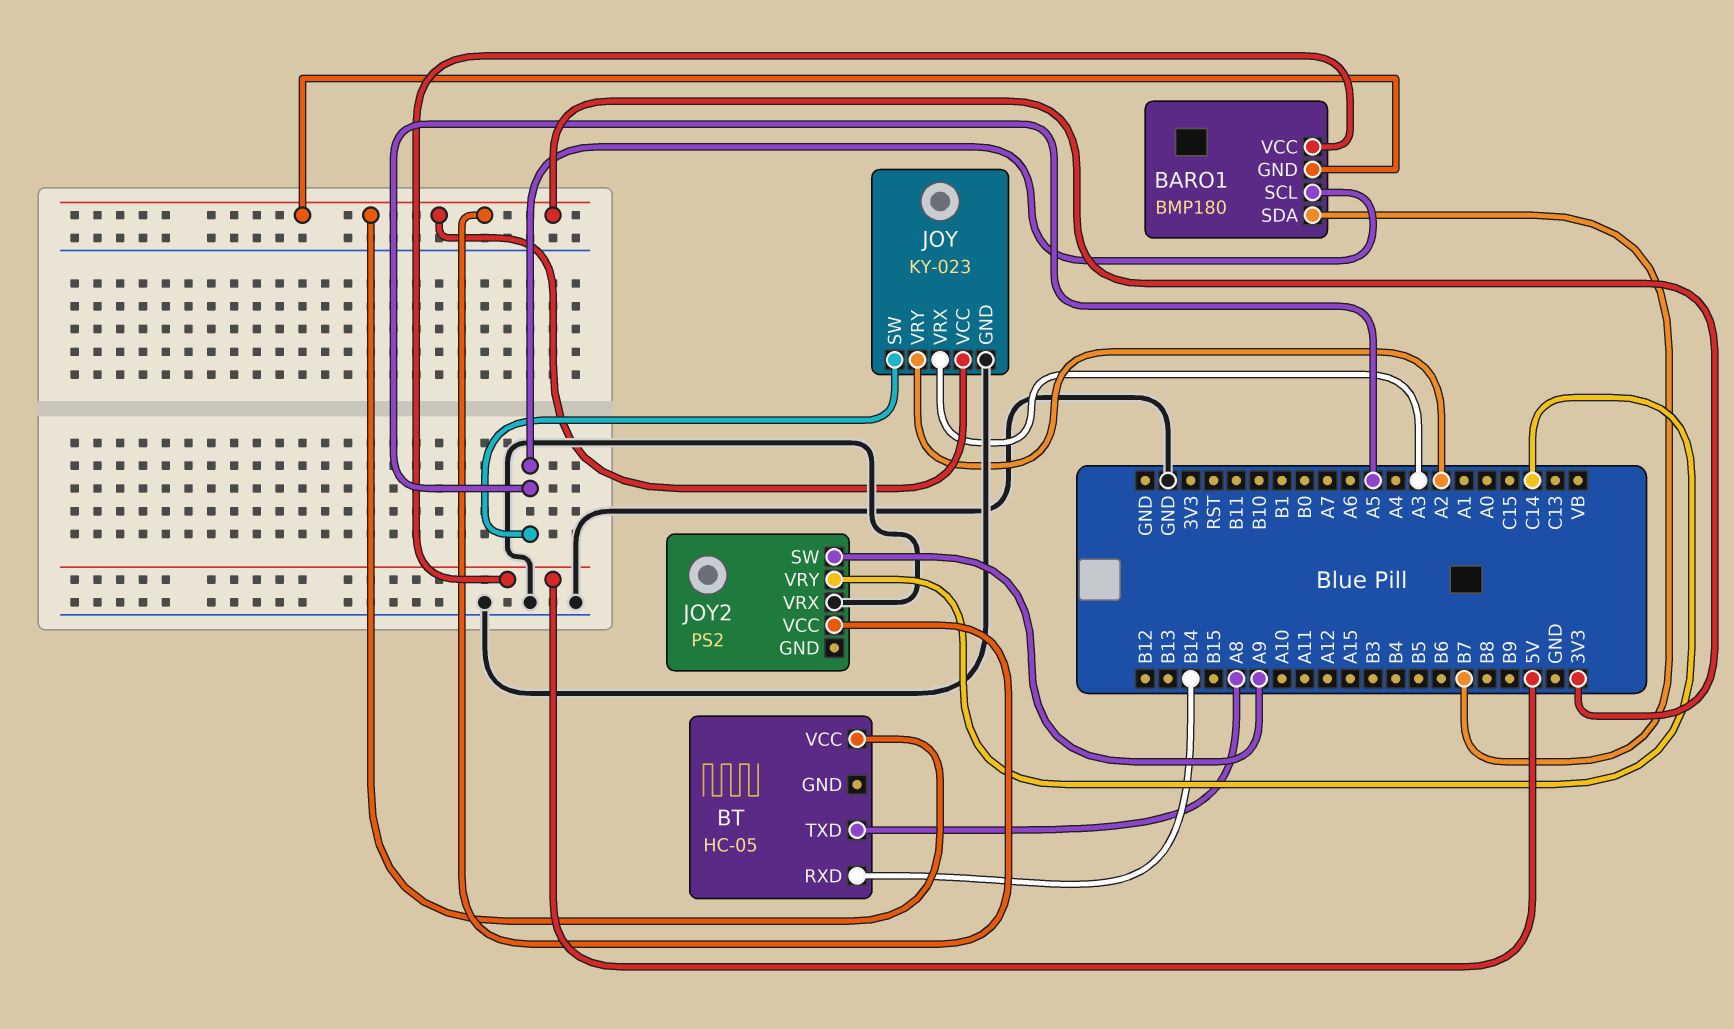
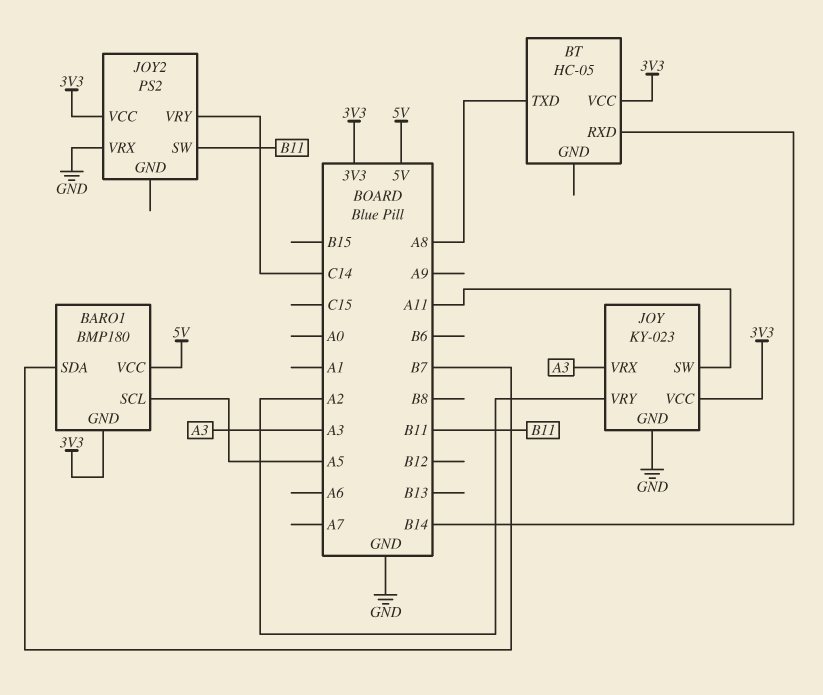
JOY pin SW: A5 -> A11
JOY2 pin SW: A9 -> B11

